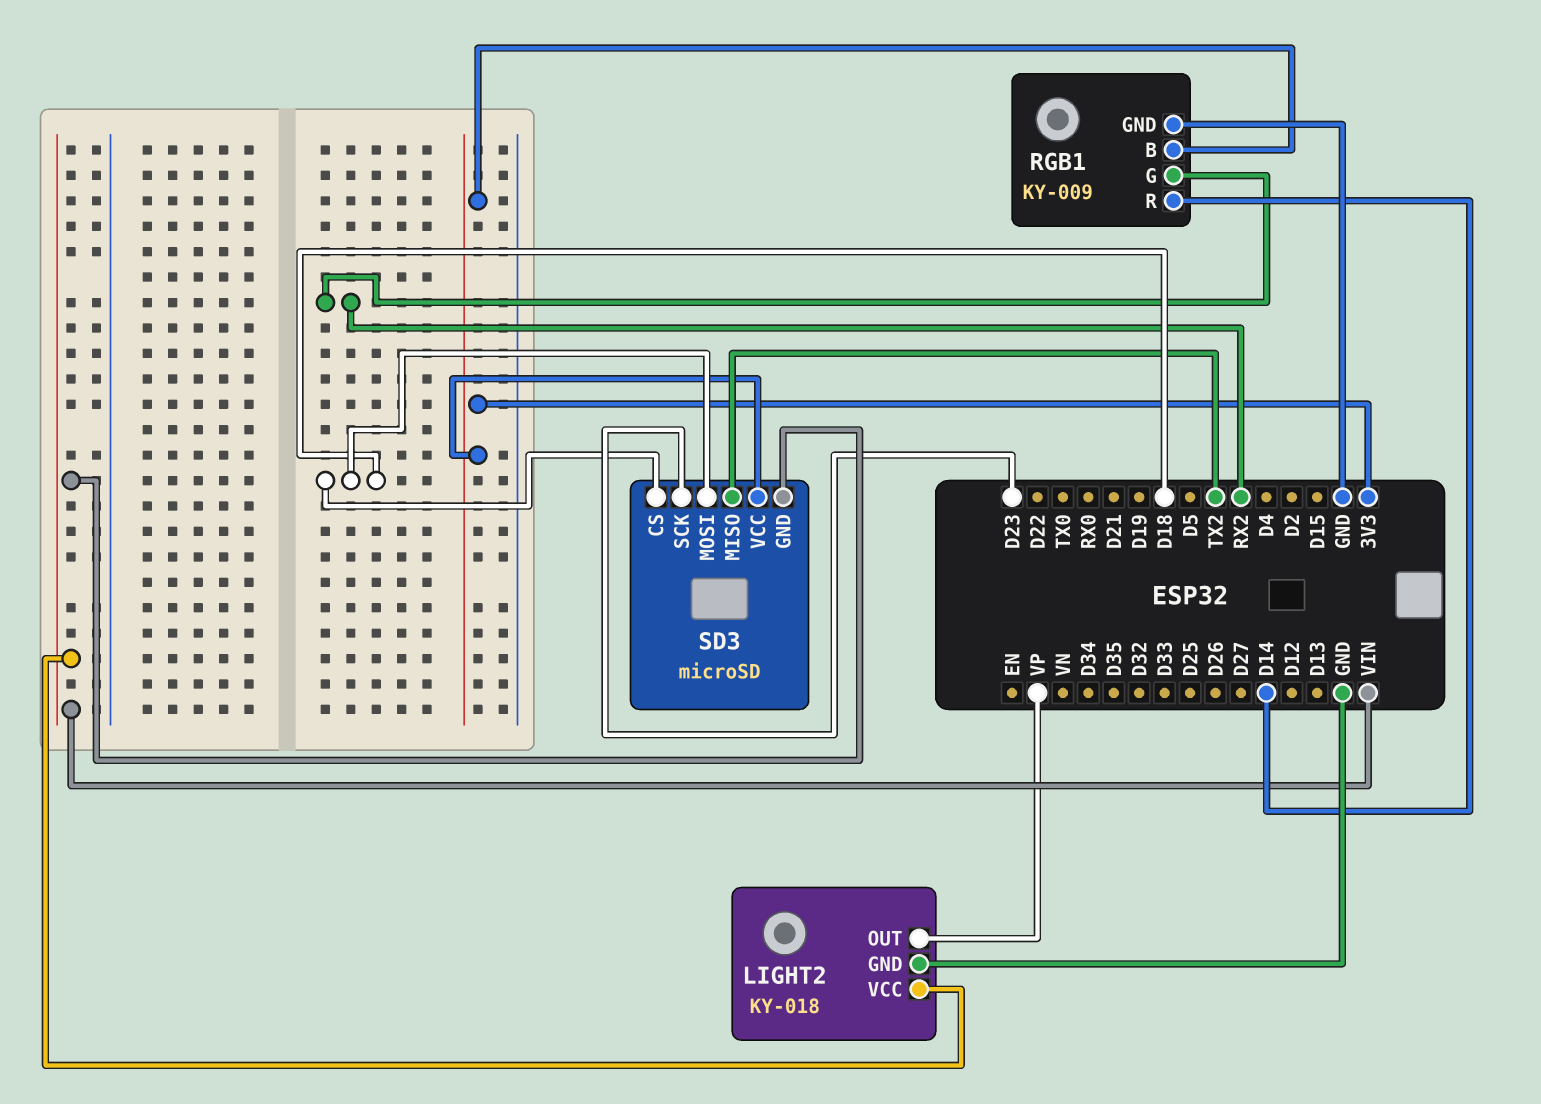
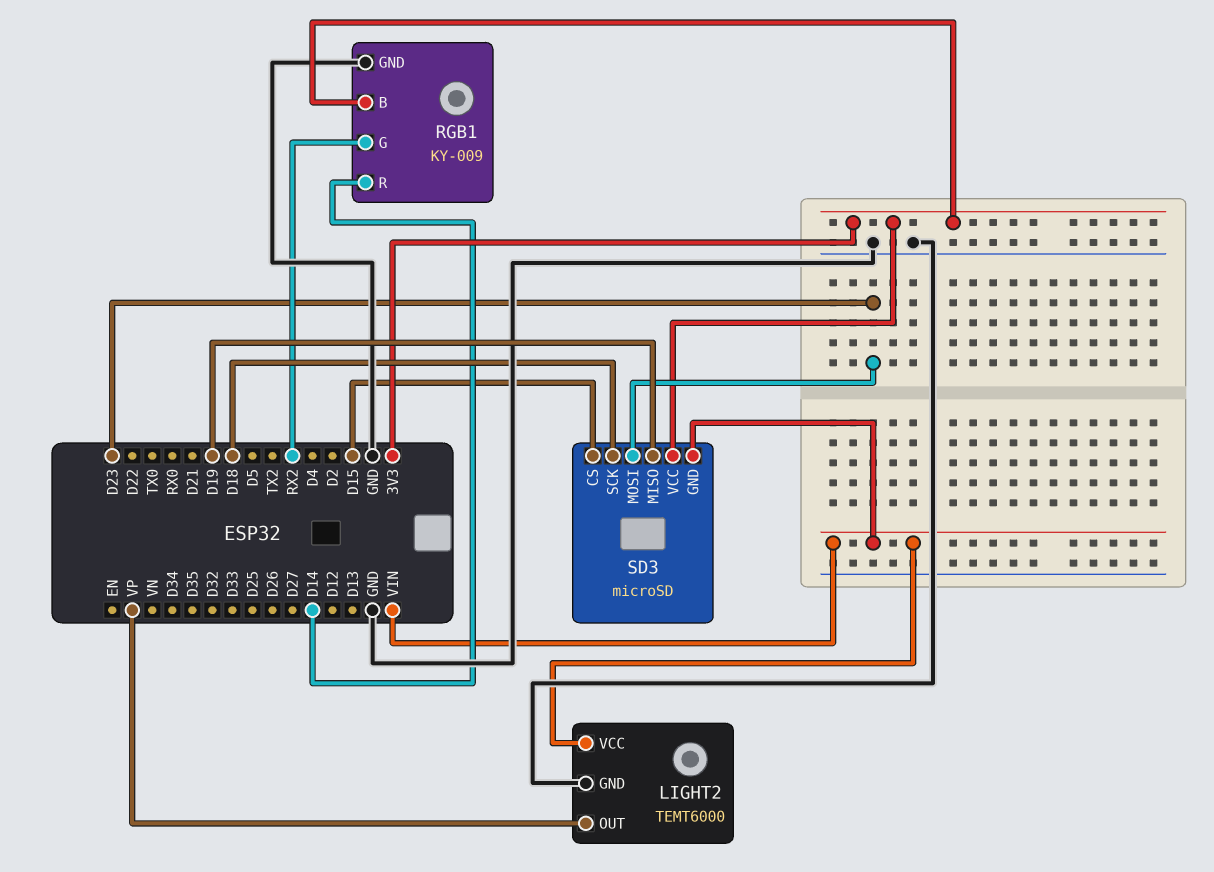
LIGHT2: KY-018 -> TEMT6000
SD3 pin CS: D18 -> D15
SD3 pin MISO: TX2 -> D19
SD3 pin MOSI: D18 -> D23
SD3 pin SCK: D23 -> D18

